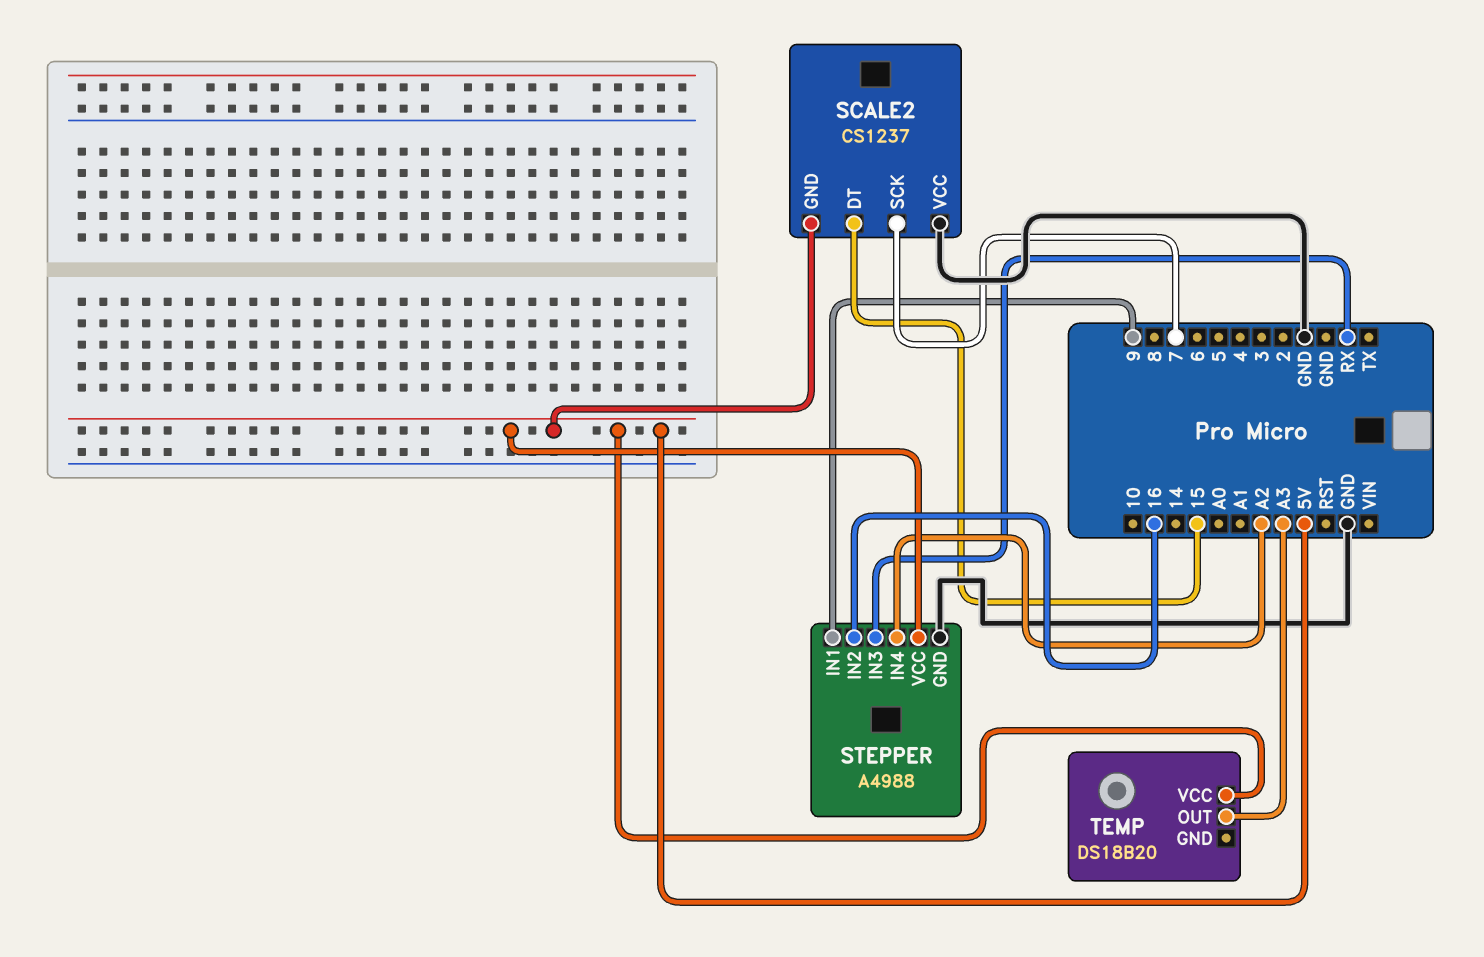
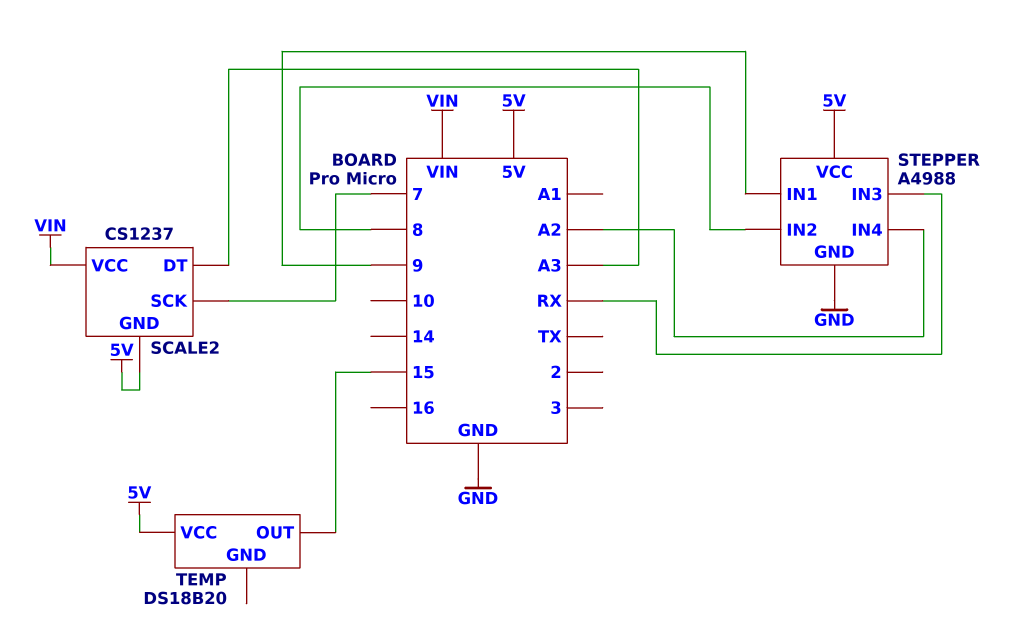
SCALE2 pin DT: 15 -> A3
SCALE2 pin VCC: GND -> VIN
STEPPER pin IN2: 16 -> 8
TEMP pin OUT: A3 -> 15

